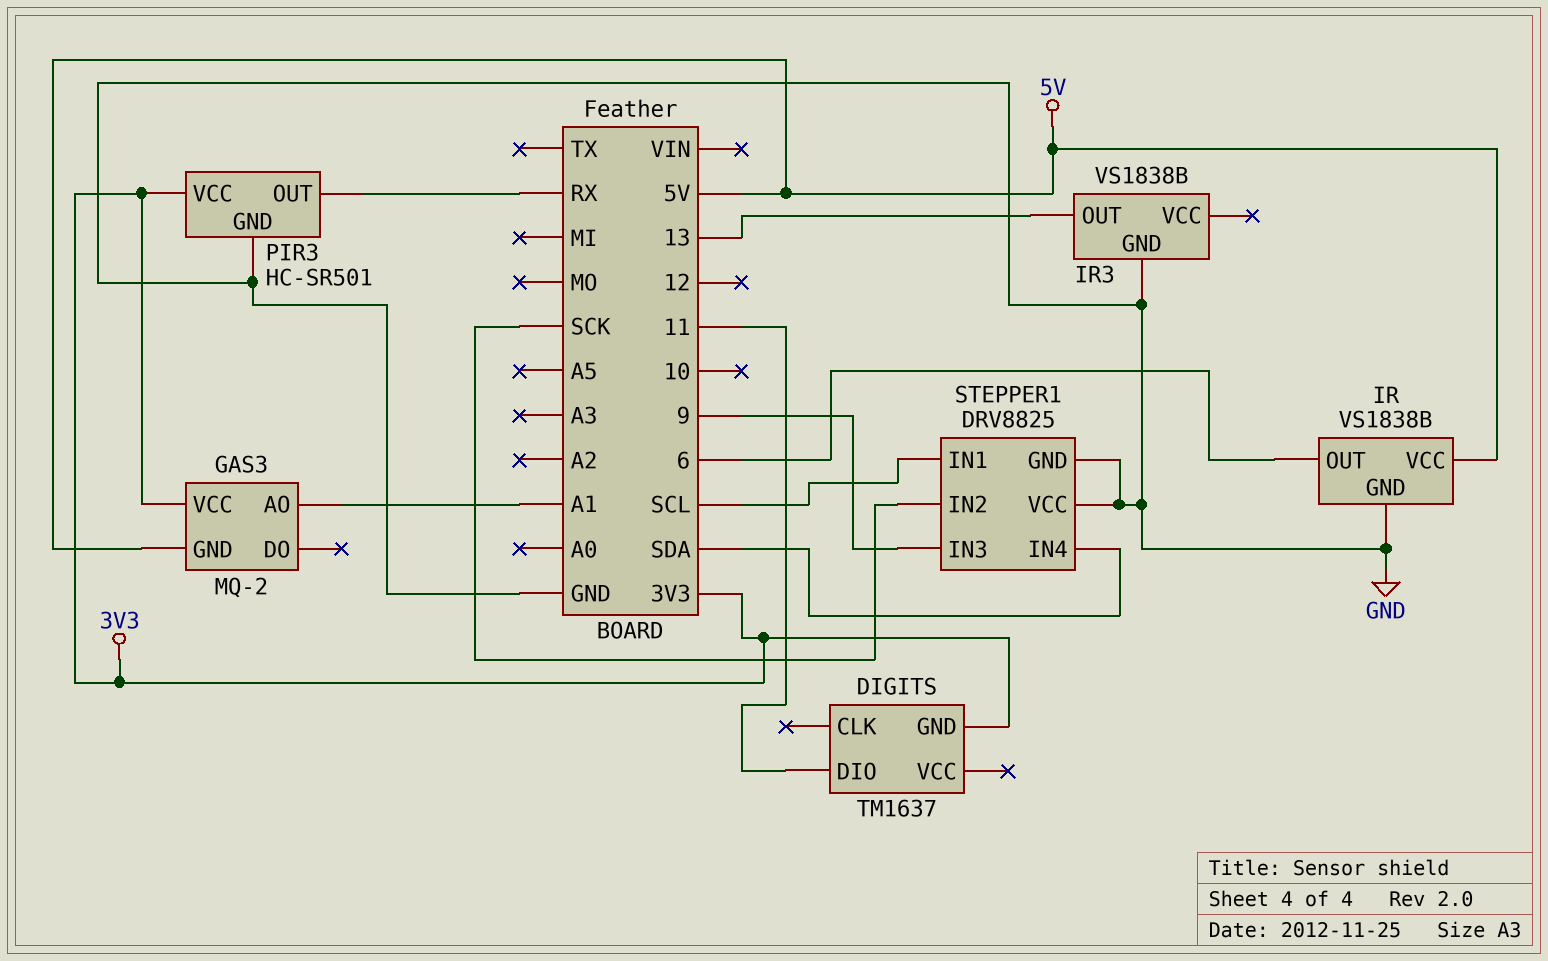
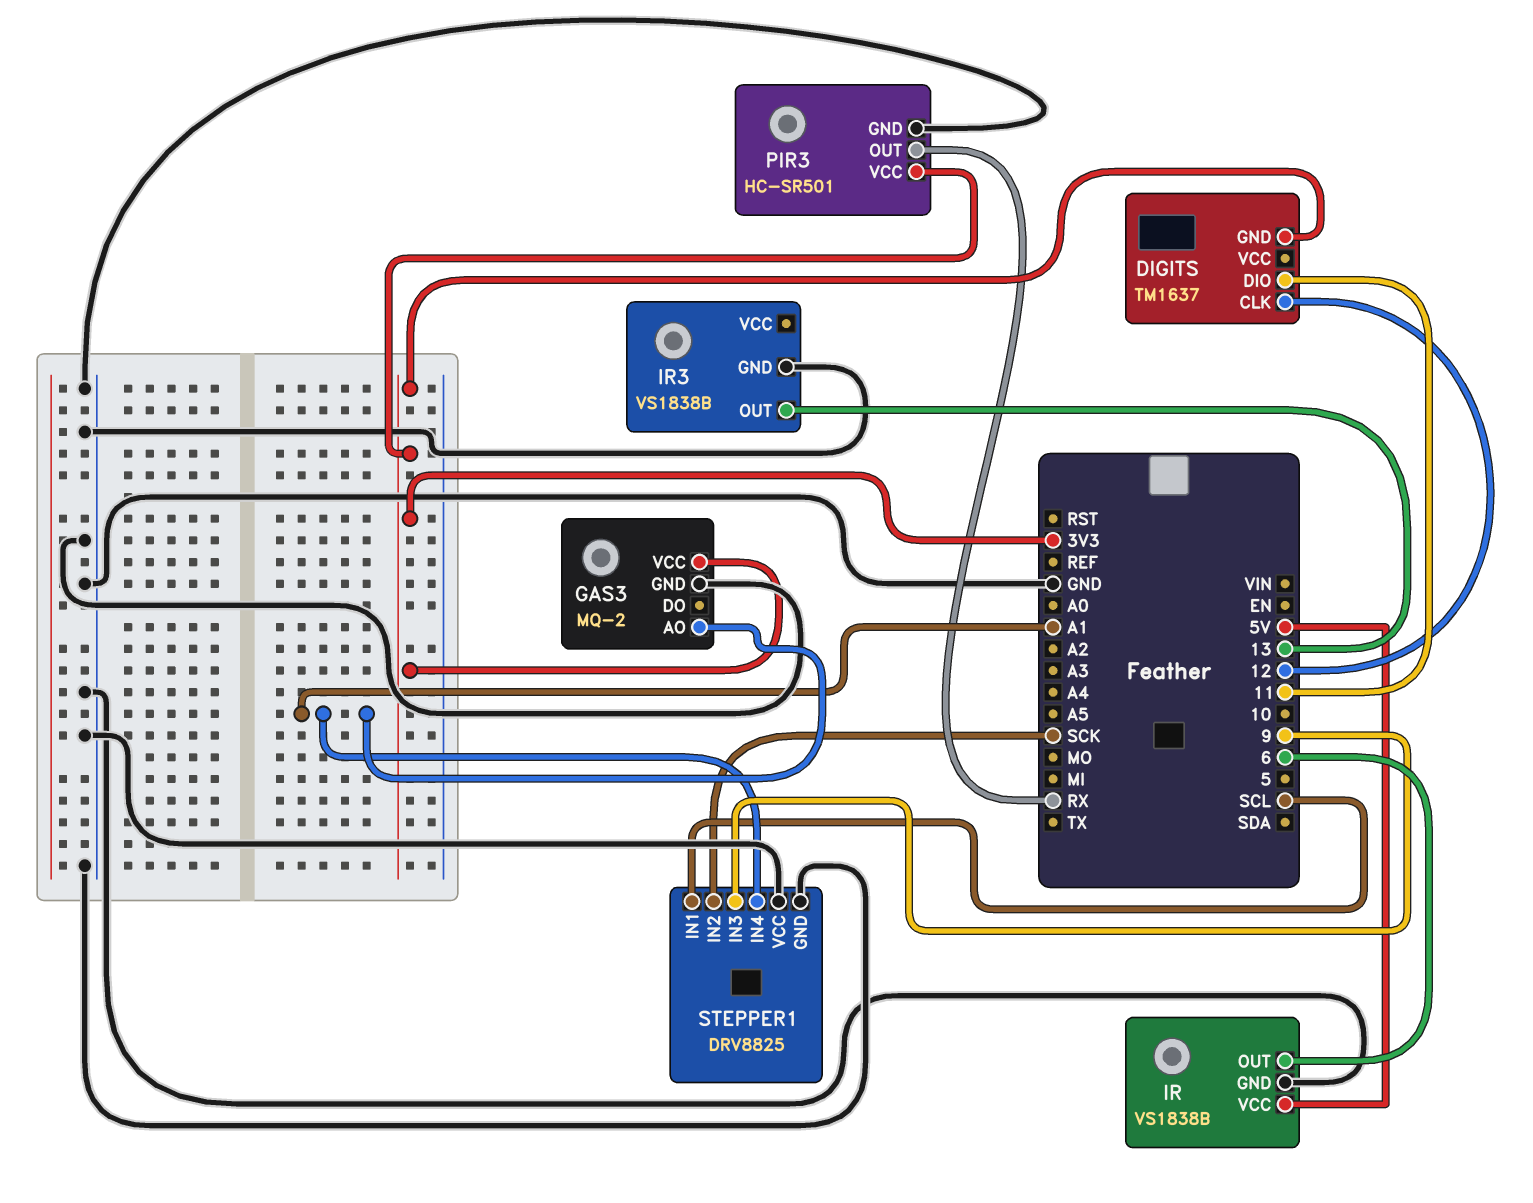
DIGITS pin CLK: none -> 12
GAS3 pin GND: 5V -> GND
STEPPER1 pin IN4: SDA -> A1

